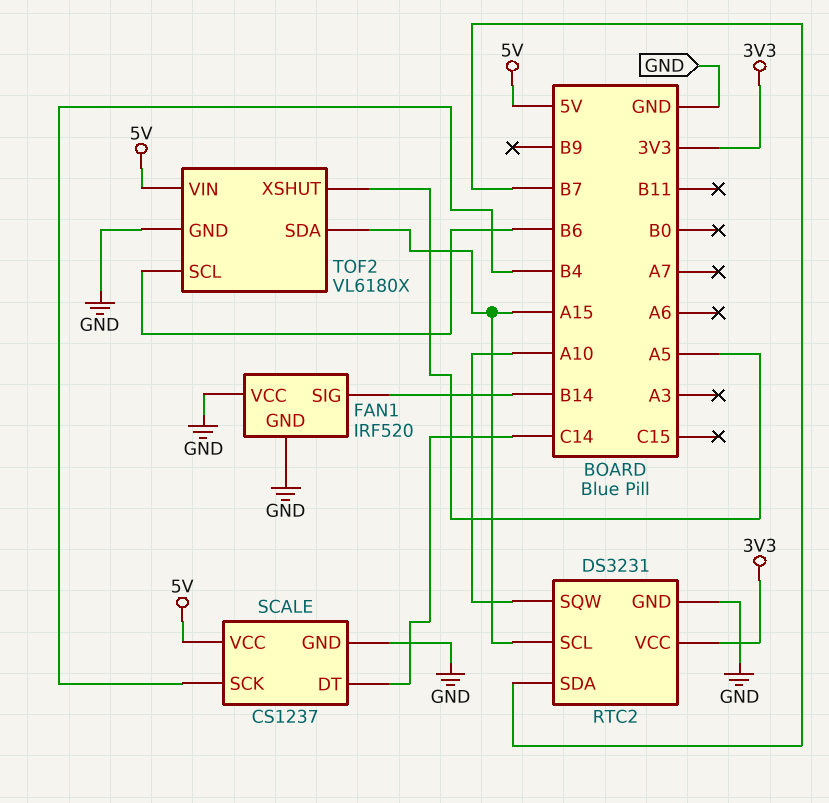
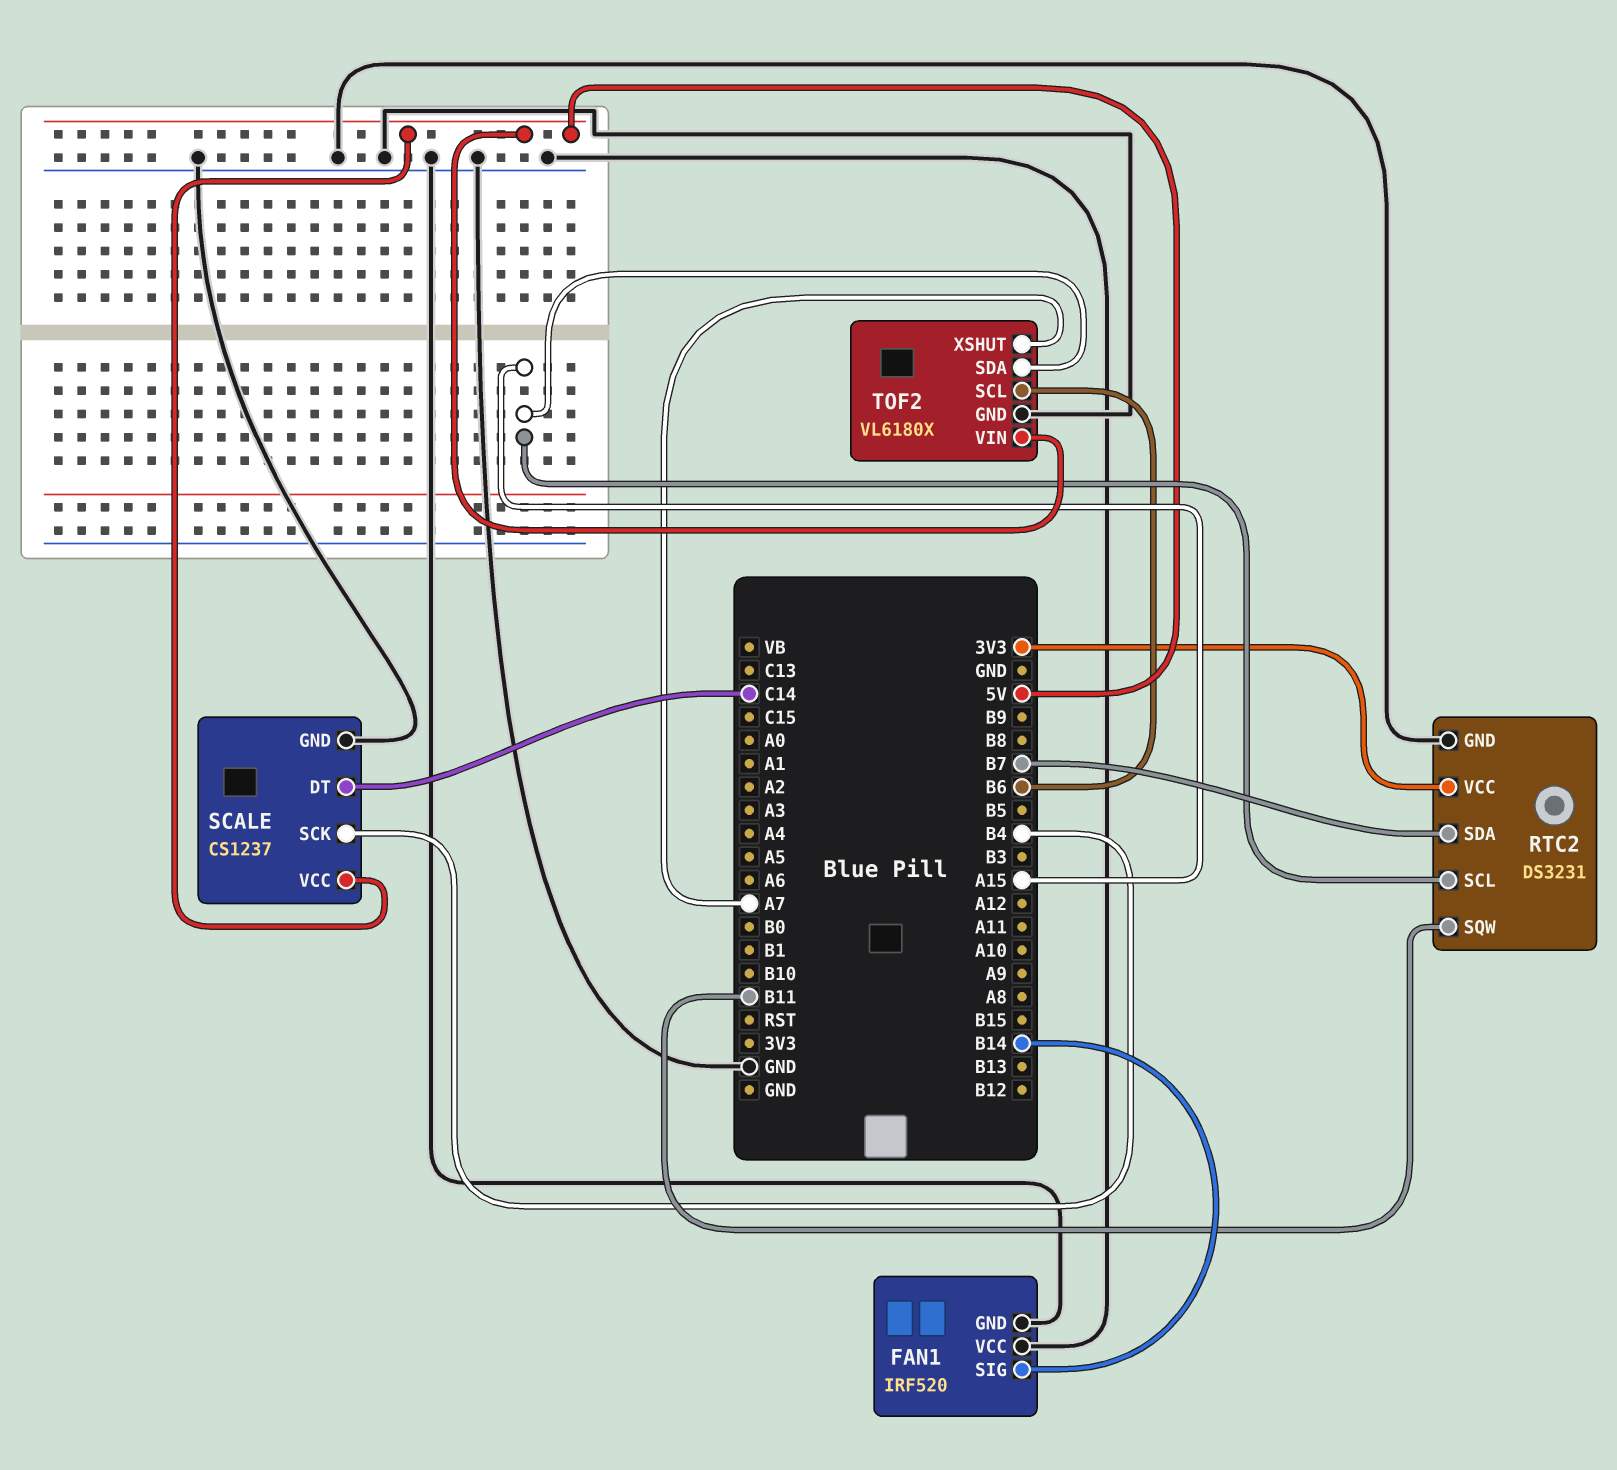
RTC2 pin SQW: A10 -> B11
TOF2 pin XSHUT: A5 -> A7

